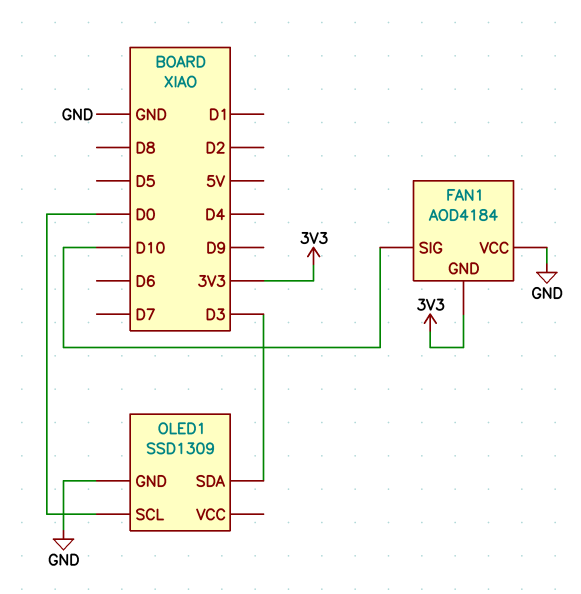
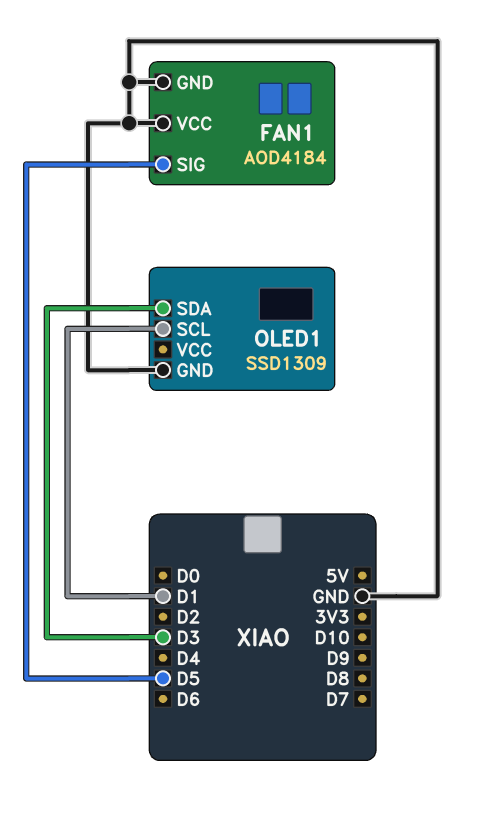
FAN1 pin GND: 3V3 -> GND
FAN1 pin SIG: D10 -> D5
OLED1 pin SCL: D0 -> D1

